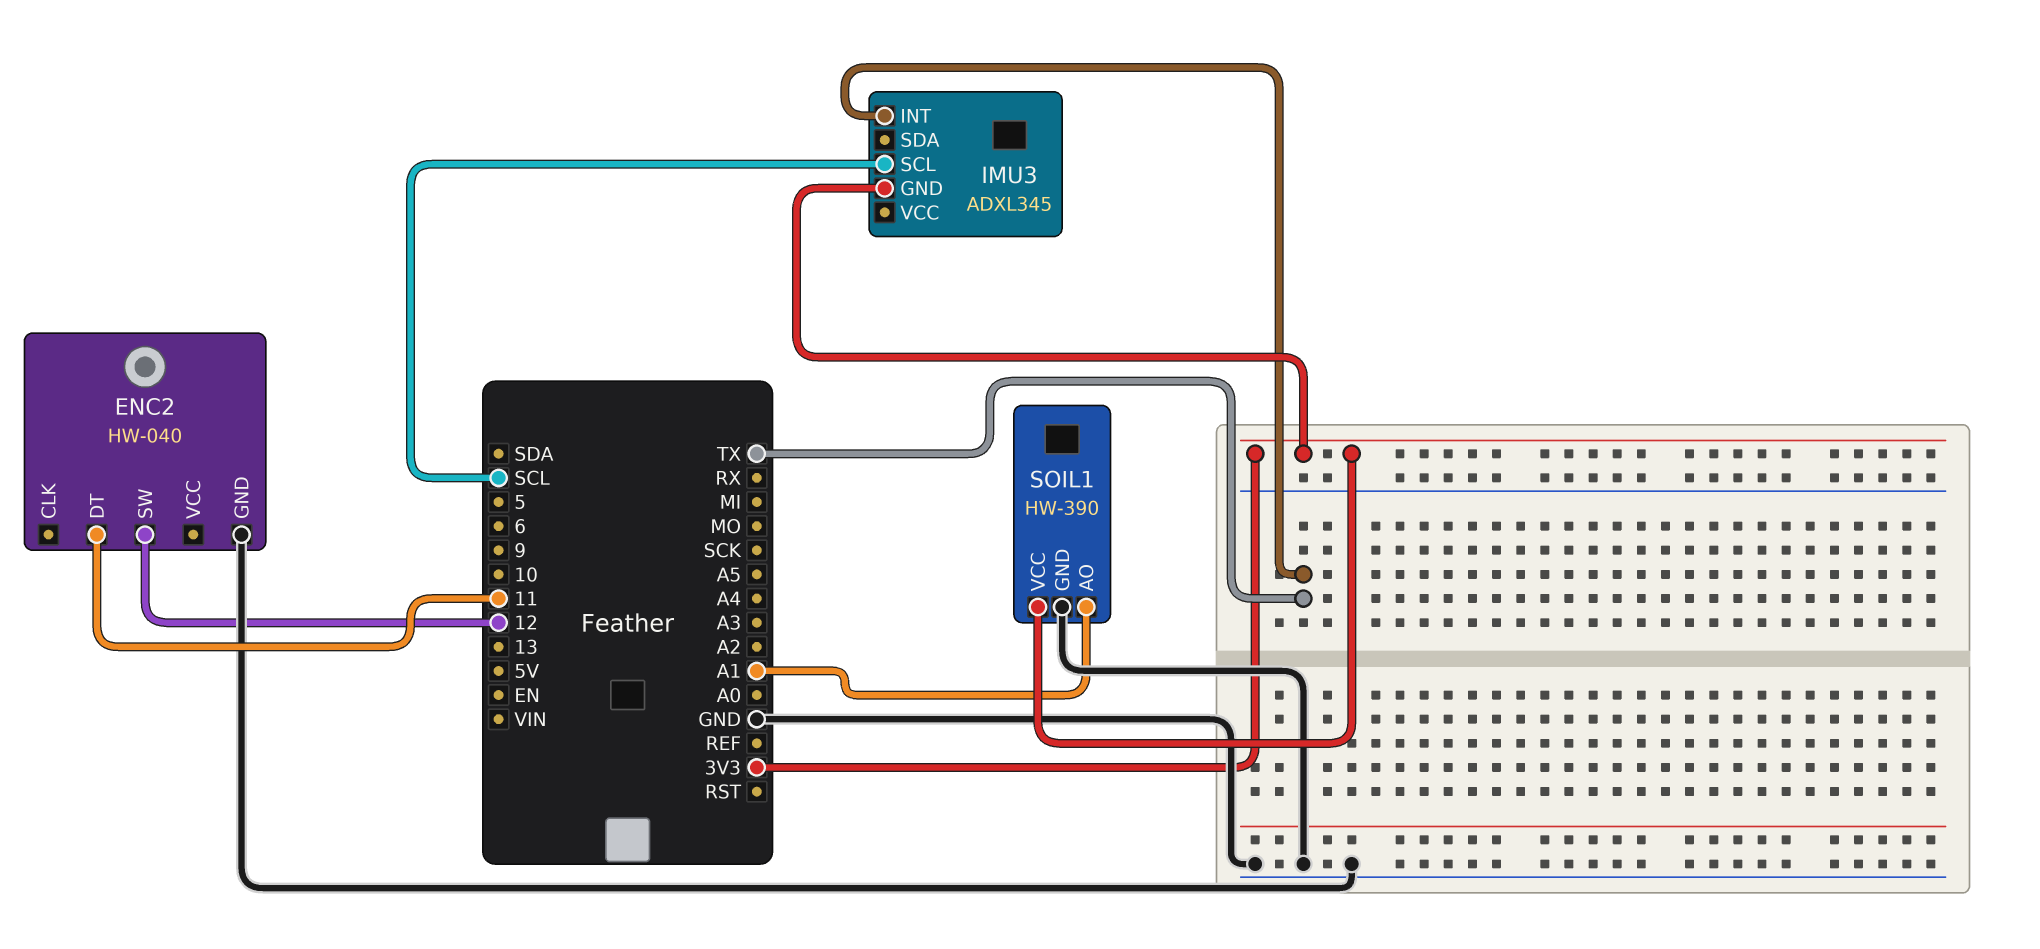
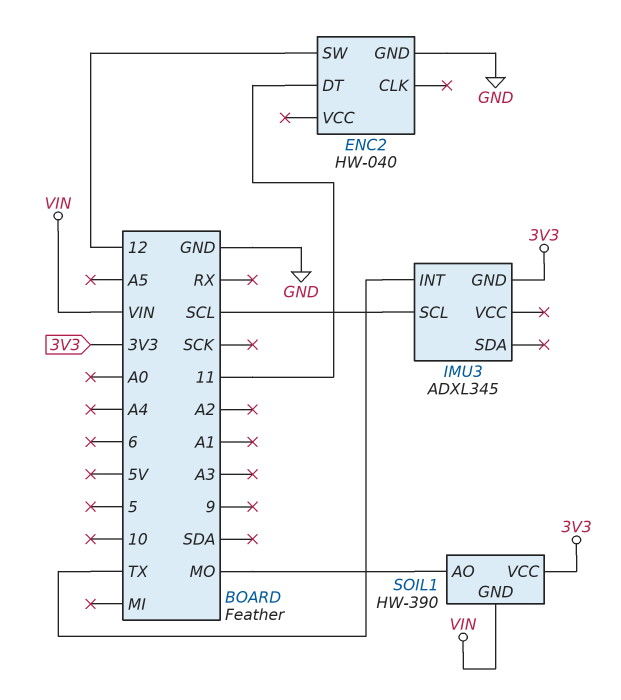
SOIL1 pin AO: A1 -> MO
SOIL1 pin GND: GND -> VIN

